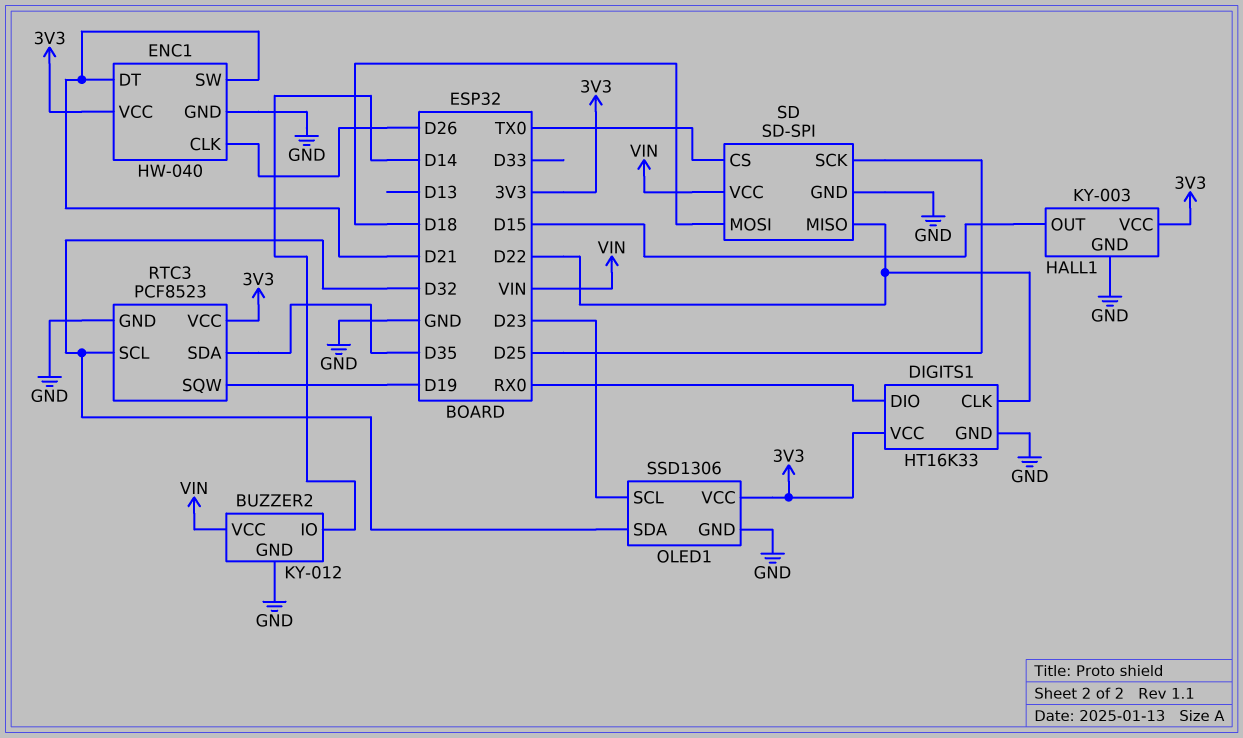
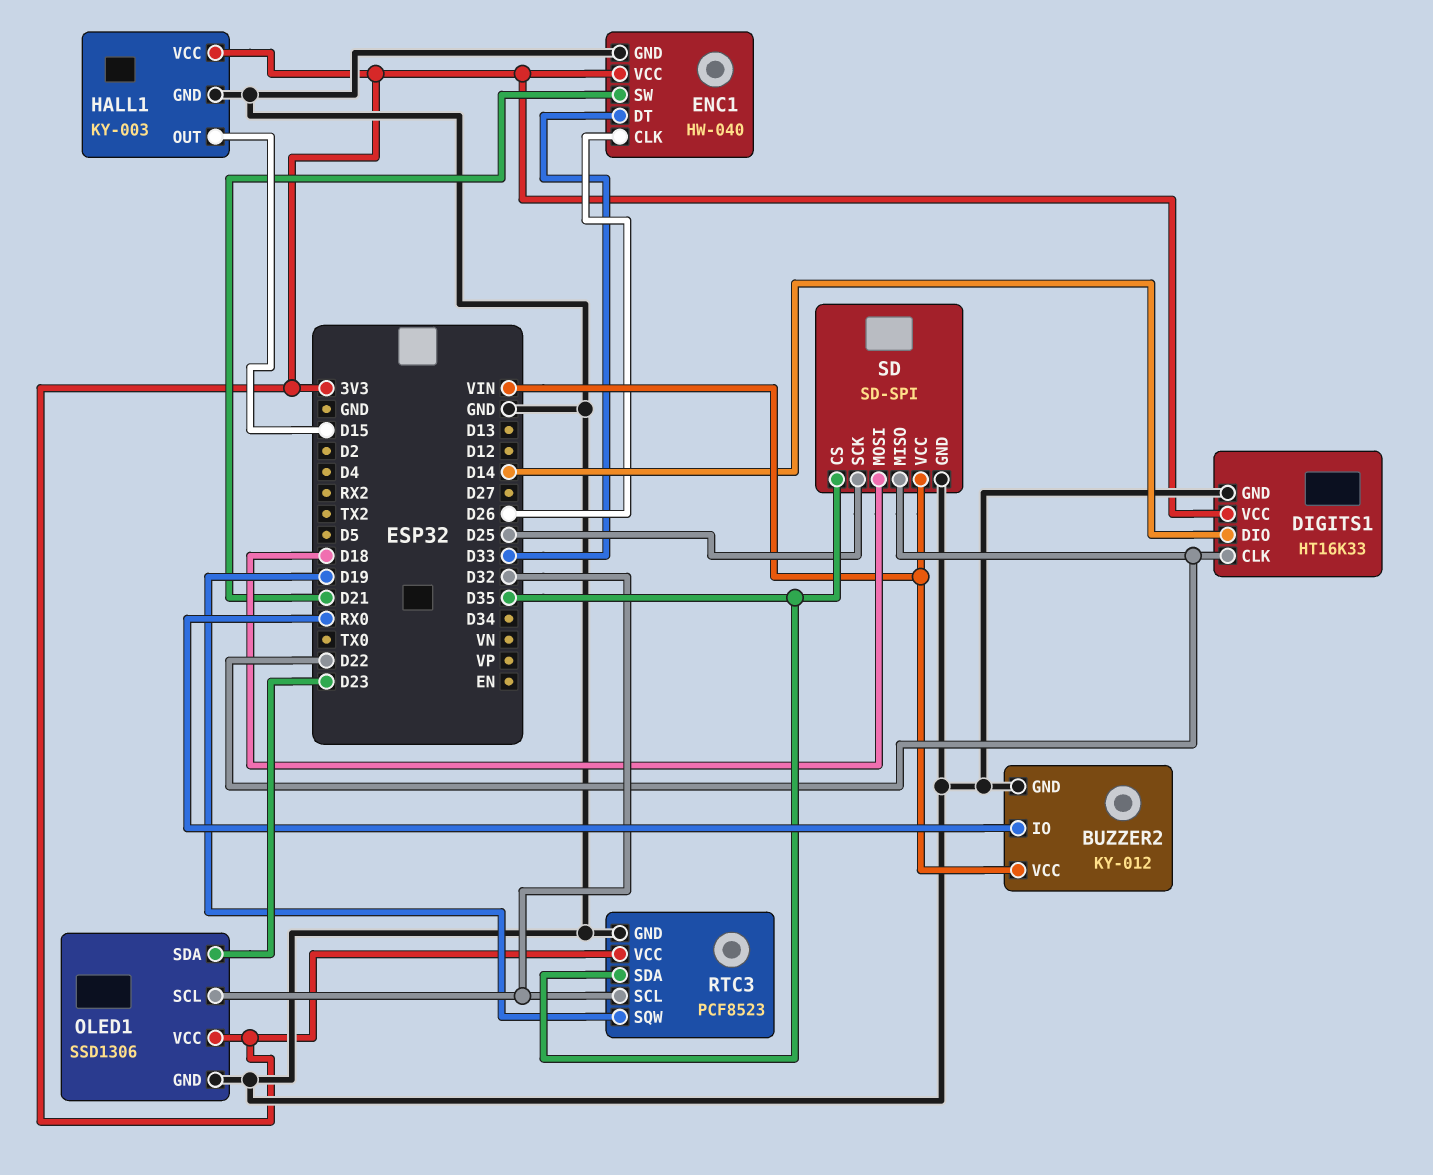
BUZZER2 pin IO: D14 -> RX0
DIGITS1 pin DIO: RX0 -> D14
ENC1 pin DT: D21 -> D33
OLED1 pin SCL: D23 -> D32
OLED1 pin SDA: D32 -> D23
SD pin CS: TX0 -> D35

